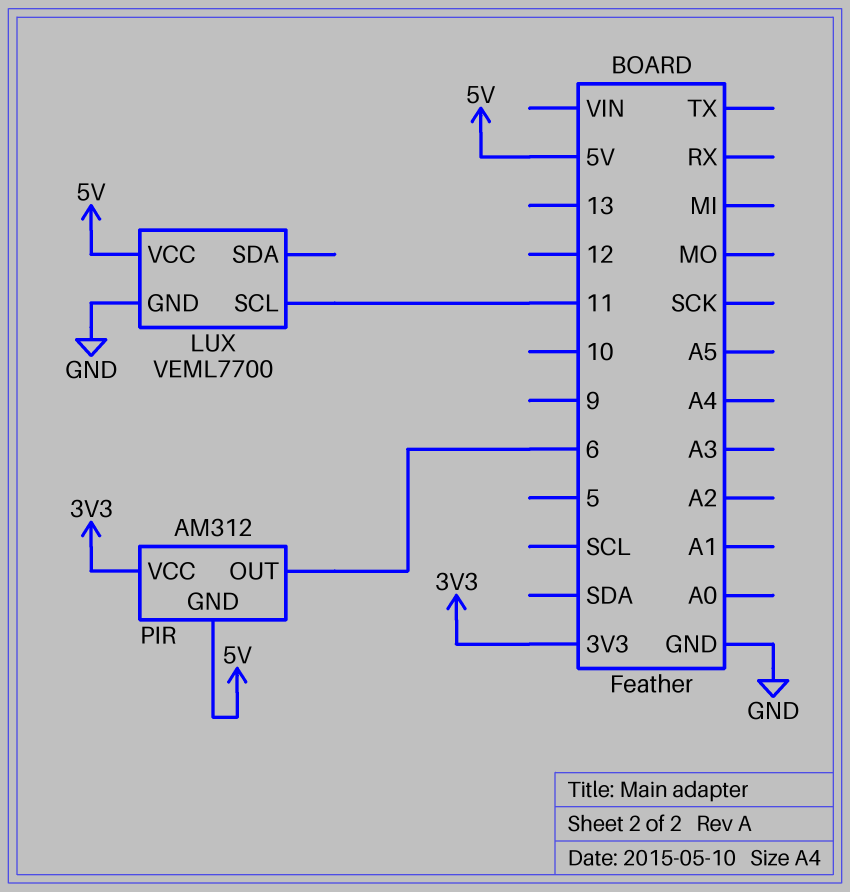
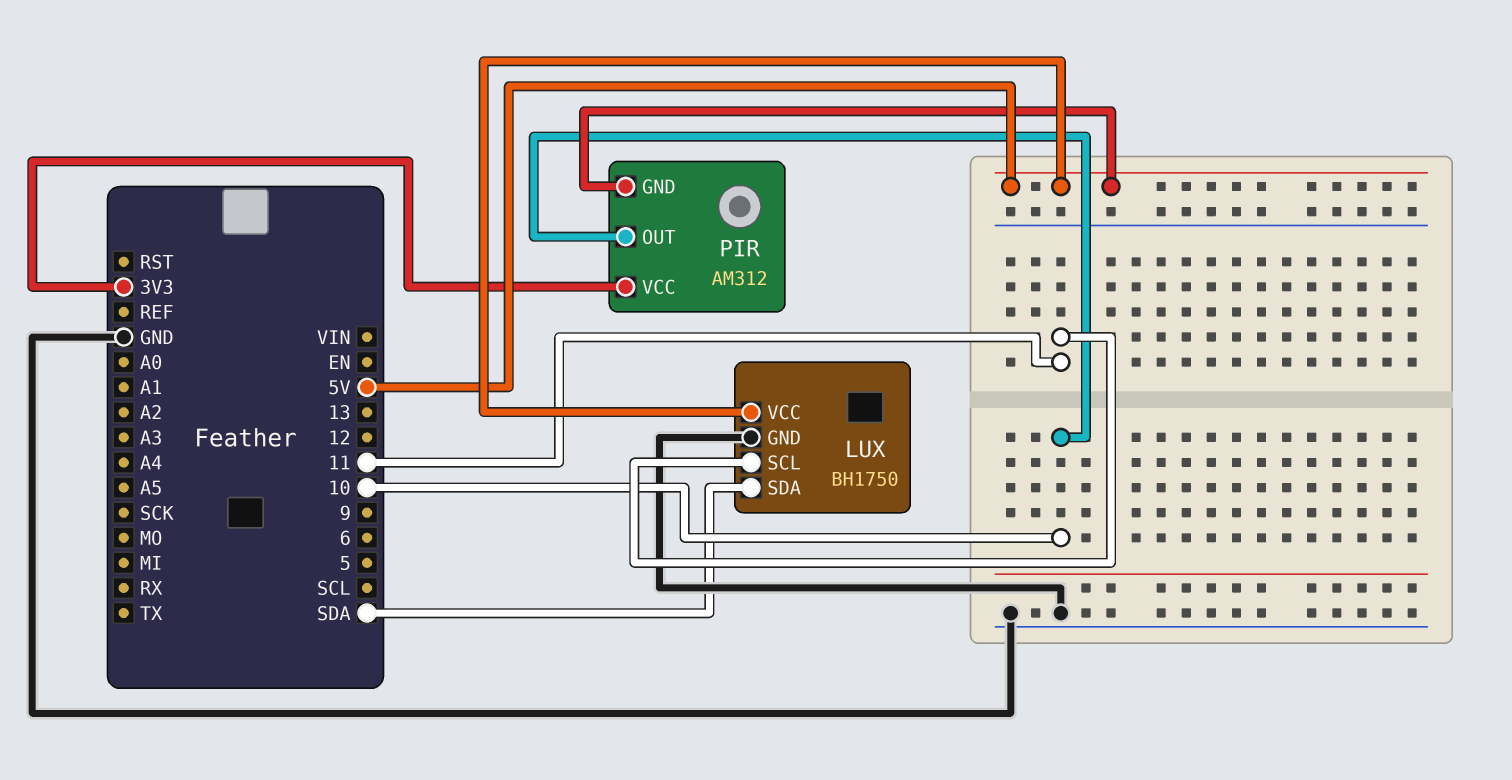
LUX: VEML7700 -> BH1750
LUX pin SDA: none -> SDA
PIR pin OUT: 6 -> 10

